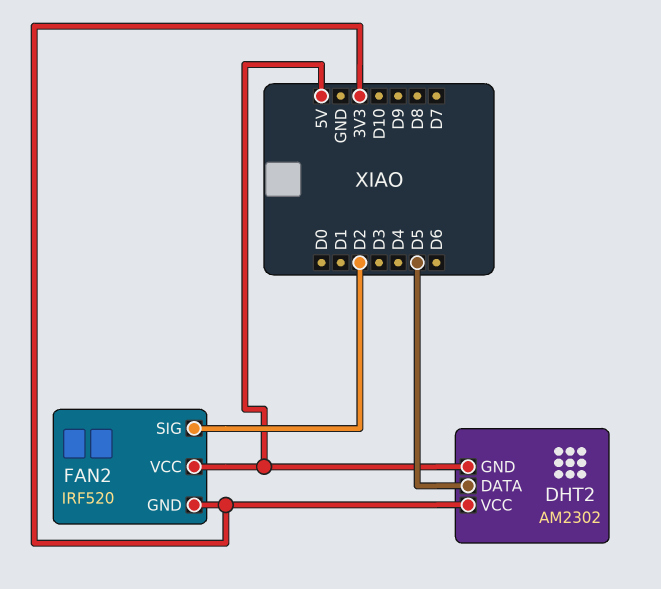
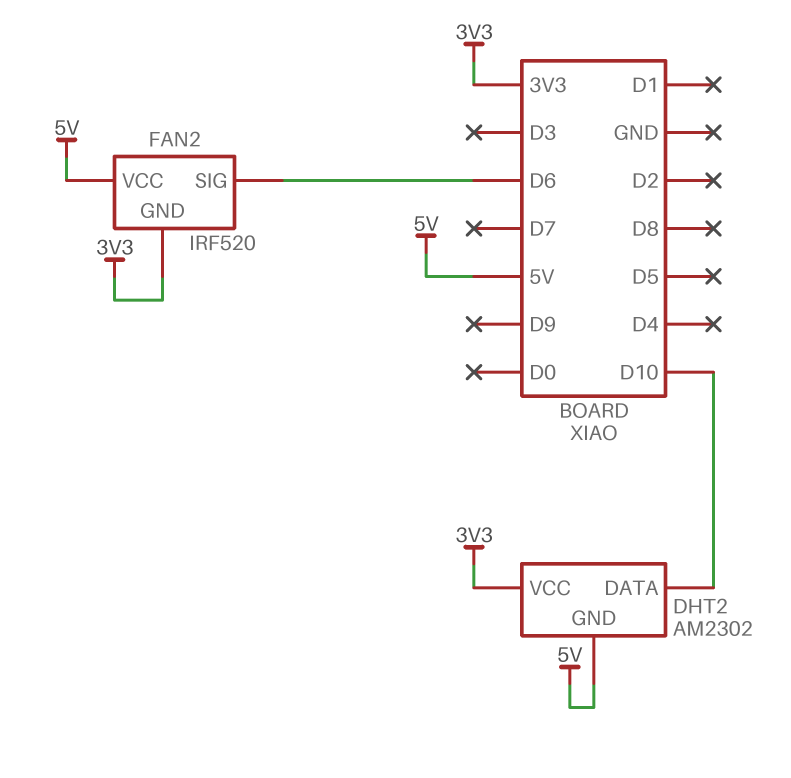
DHT2 pin DATA: D5 -> D10
FAN2 pin SIG: D2 -> D6

